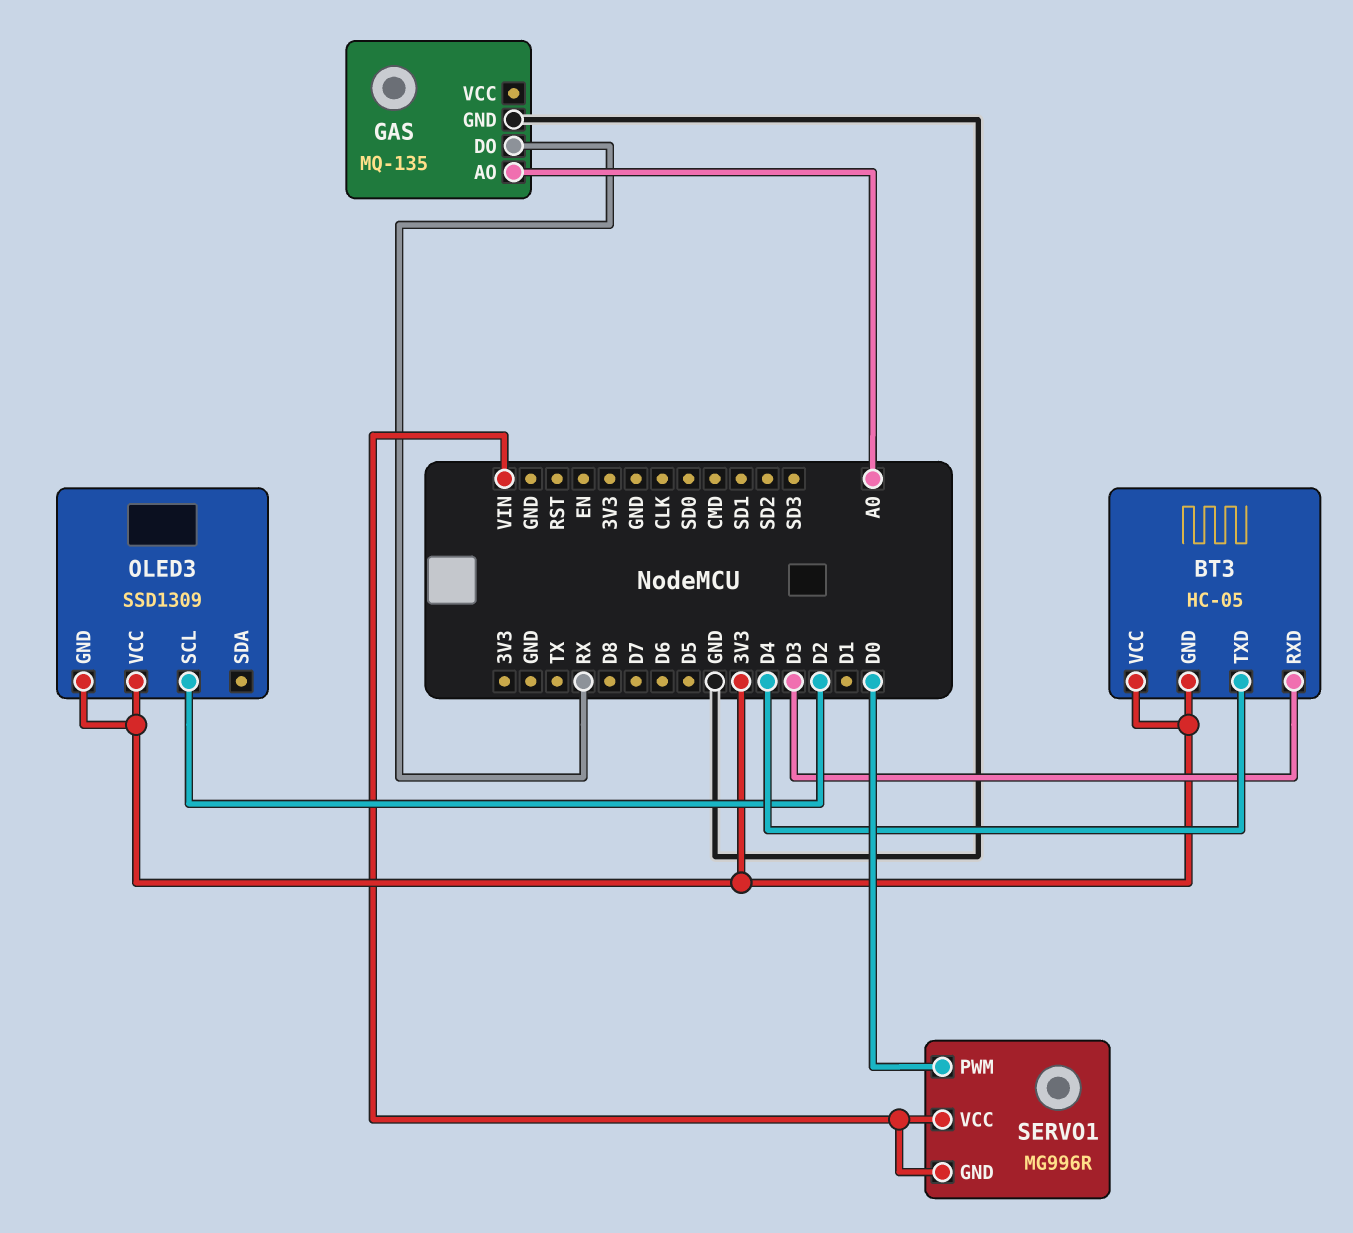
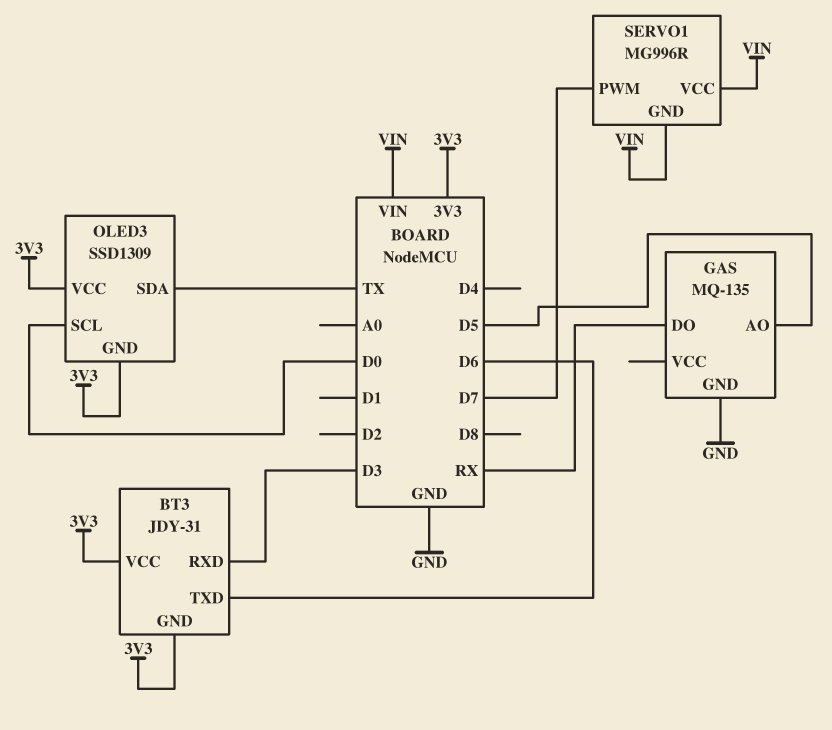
BT3: HC-05 -> JDY-31
BT3 pin TXD: D4 -> D6
GAS pin AO: A0 -> D5
OLED3 pin SCL: D2 -> D0
OLED3 pin SDA: none -> TX
SERVO1 pin PWM: D0 -> D7

